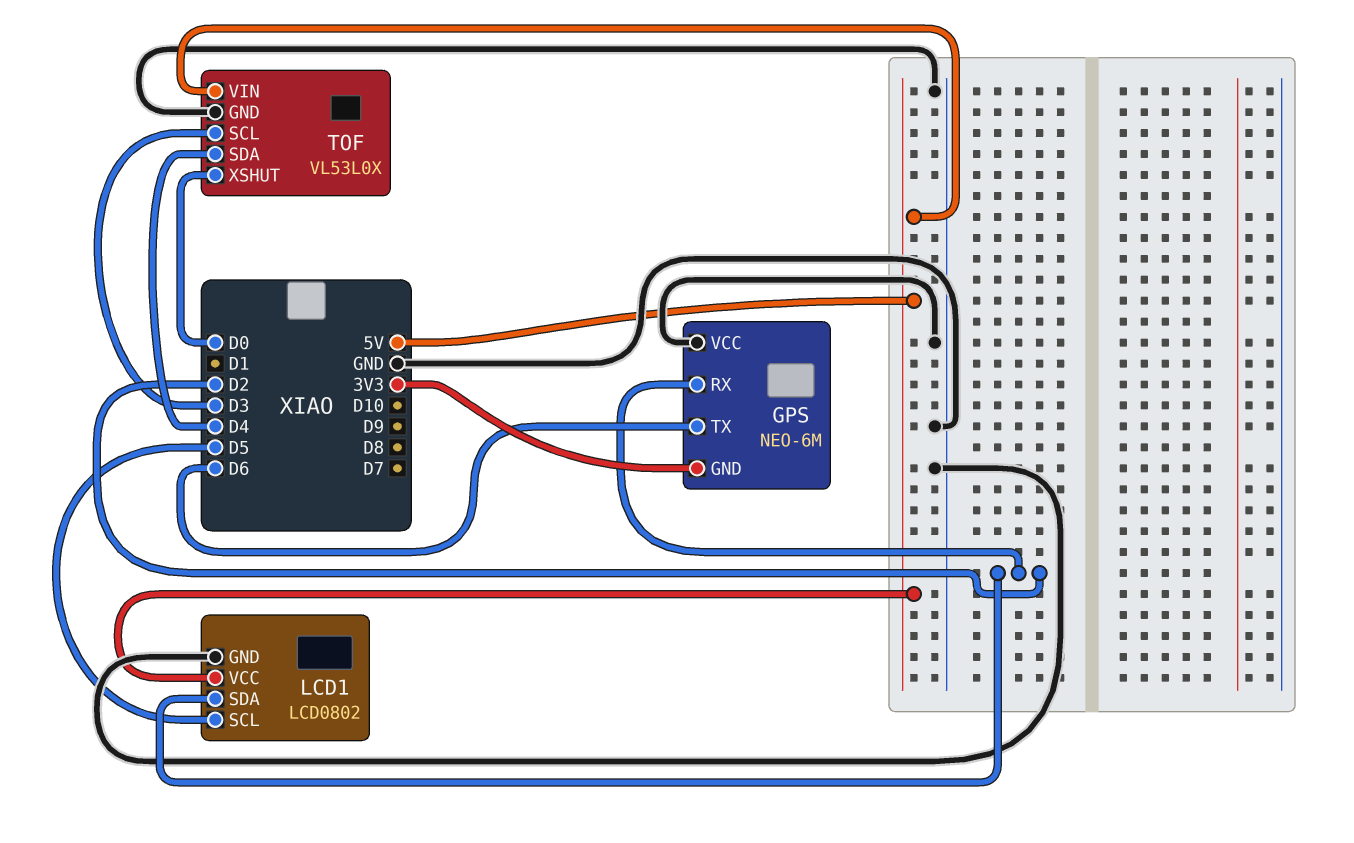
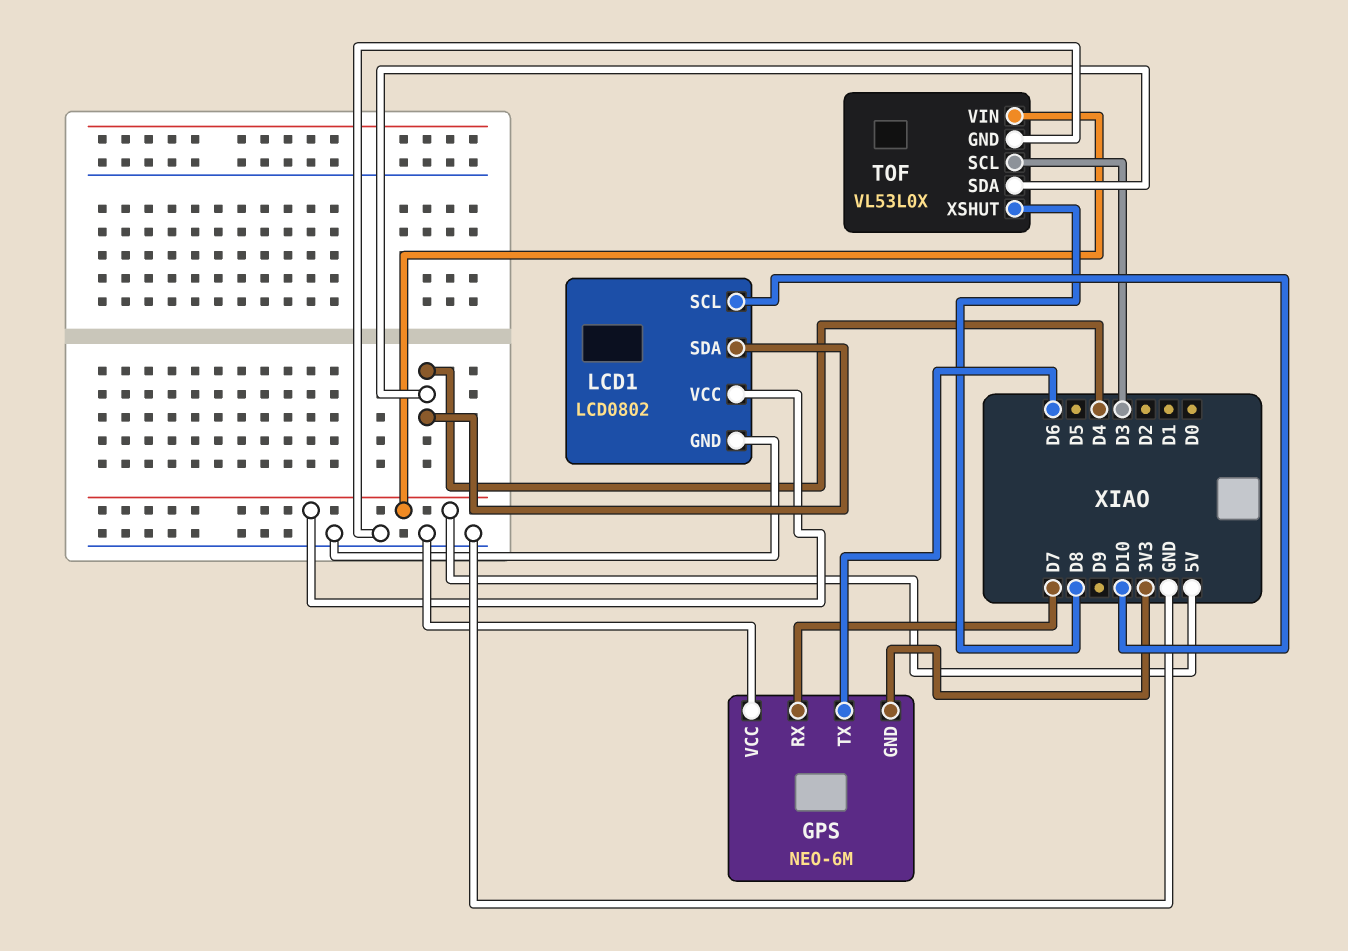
GPS pin RX: D2 -> D7
LCD1 pin SCL: D5 -> D10
LCD1 pin SDA: D2 -> D4
TOF pin XSHUT: D0 -> D8

